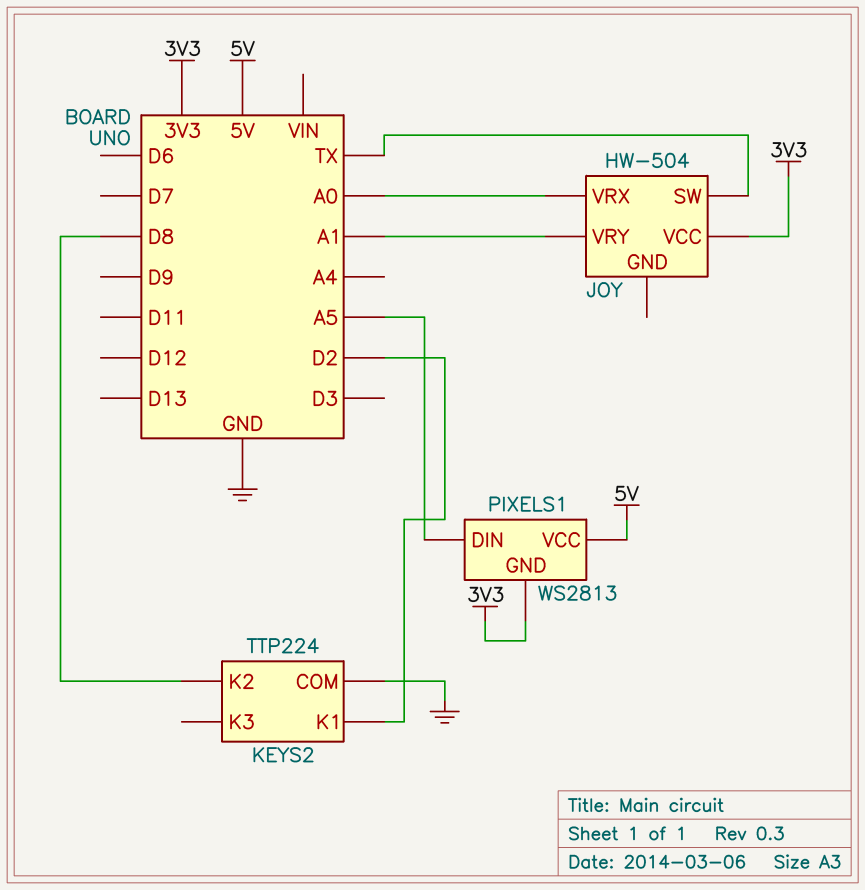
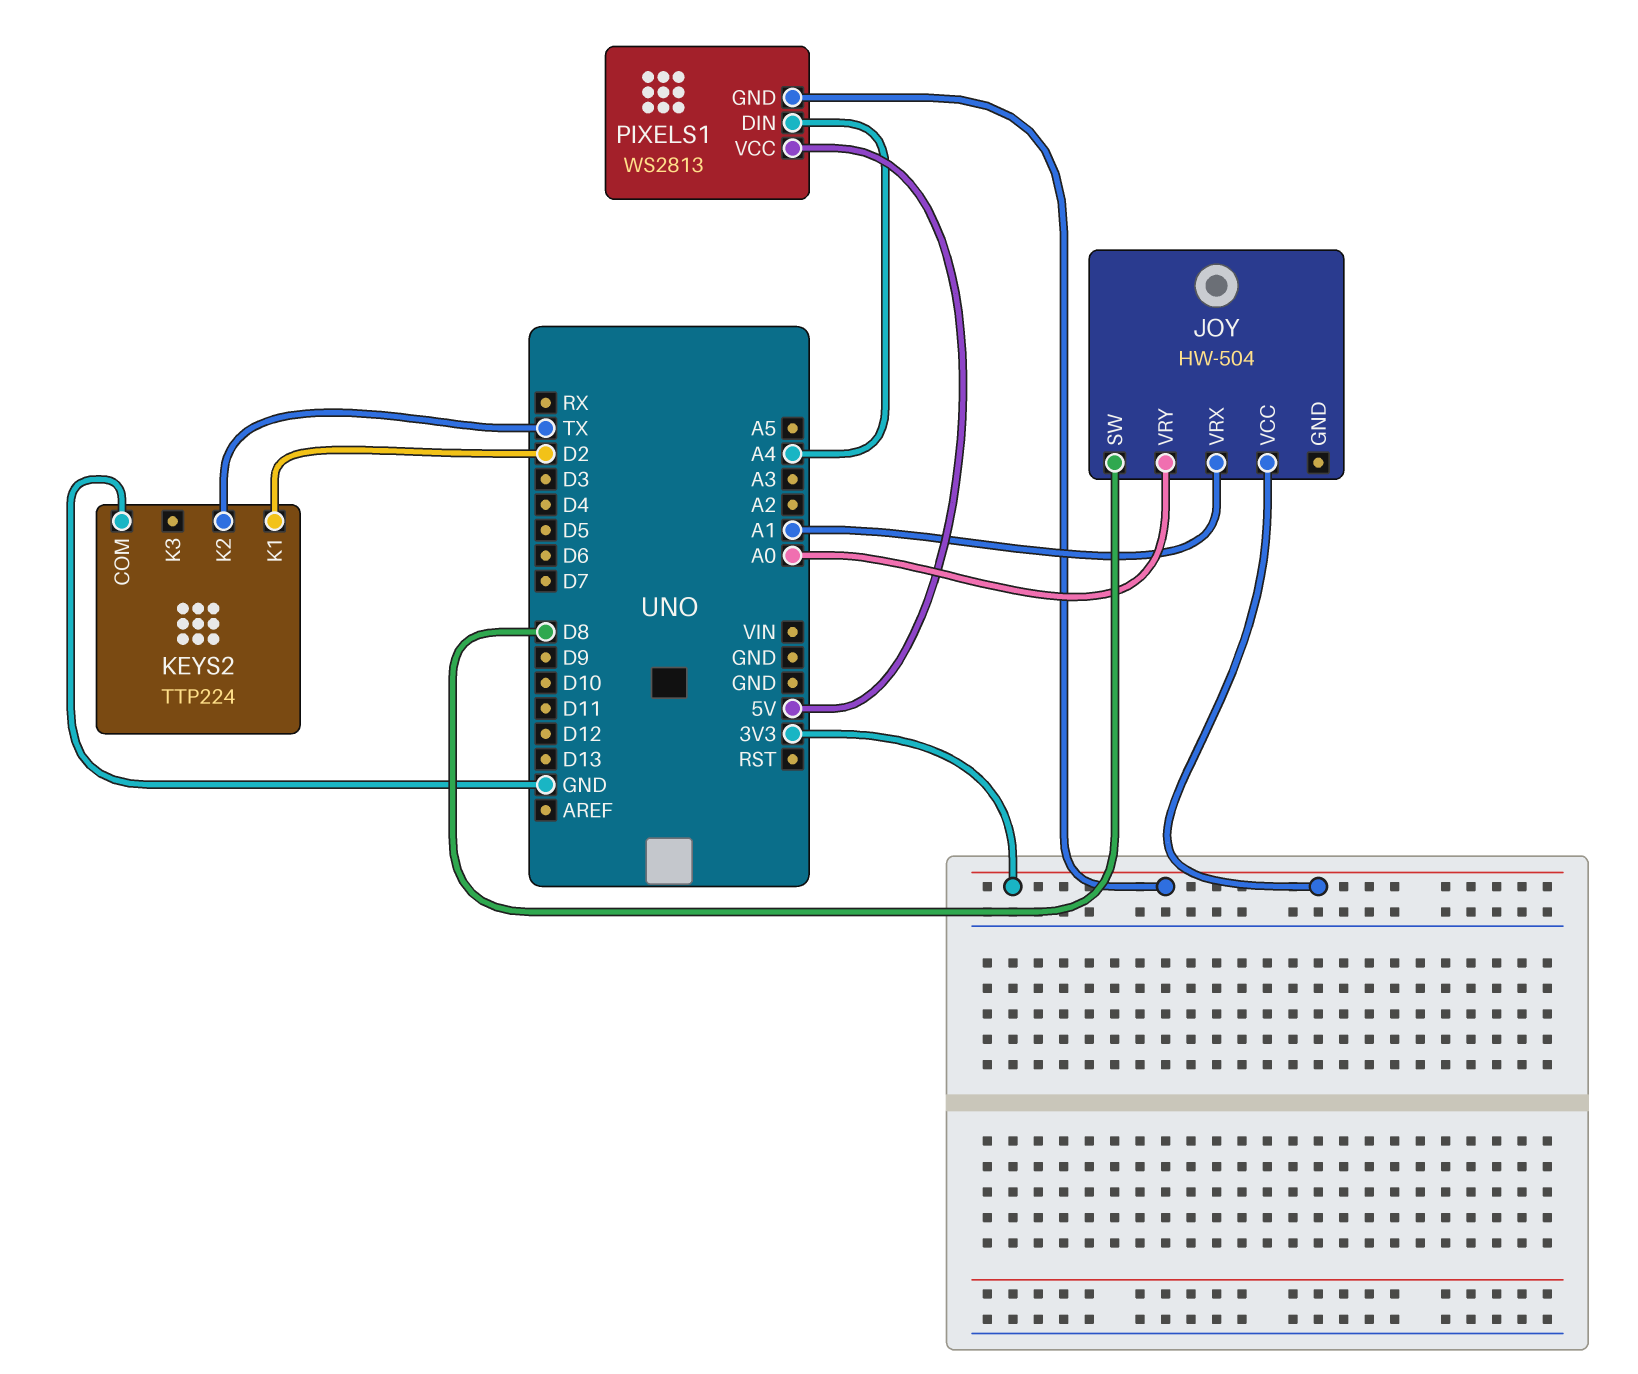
JOY pin SW: TX -> D8
JOY pin VRX: A0 -> A1
JOY pin VRY: A1 -> A0
KEYS2 pin K2: D8 -> TX
PIXELS1 pin DIN: A5 -> A4

